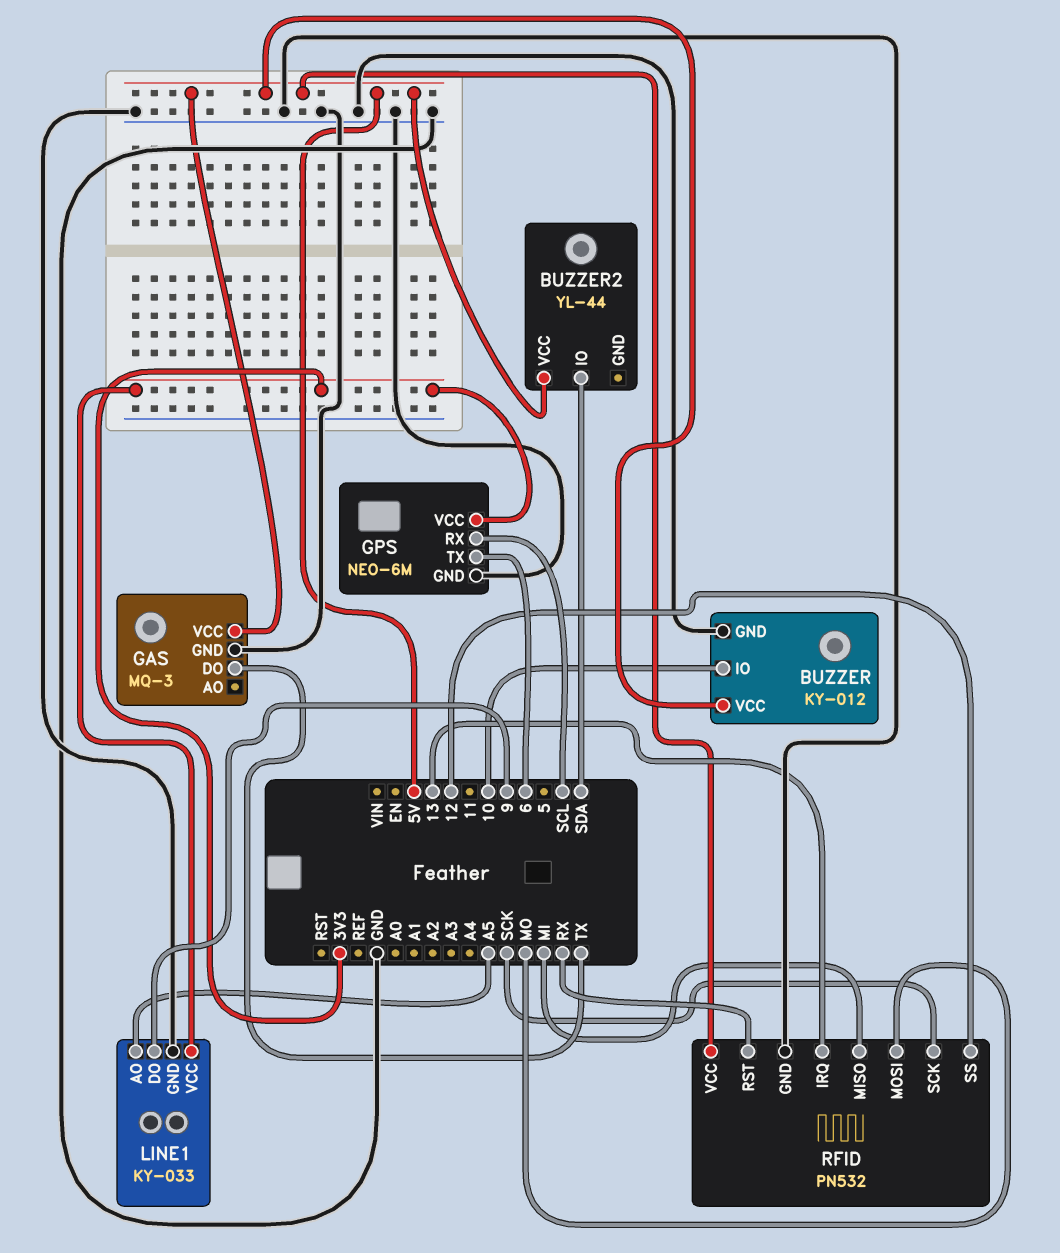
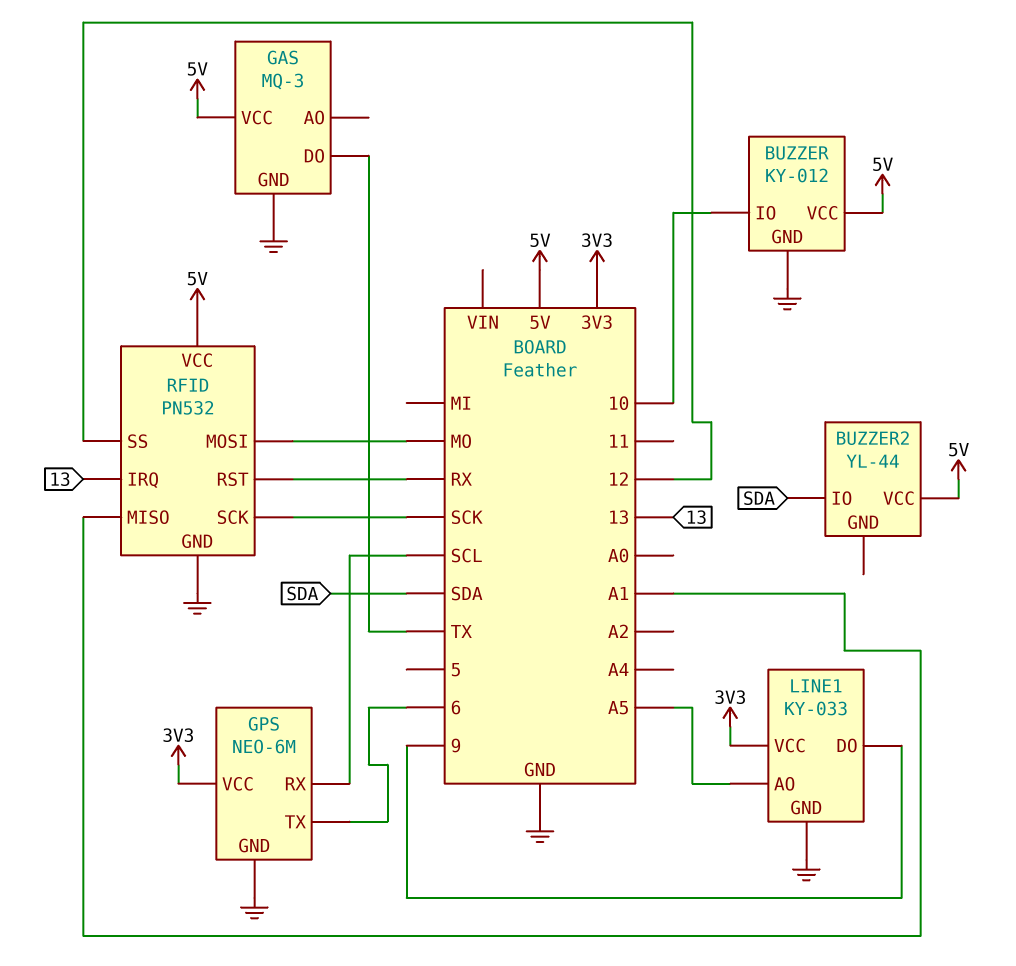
RFID pin MISO: MI -> A1

